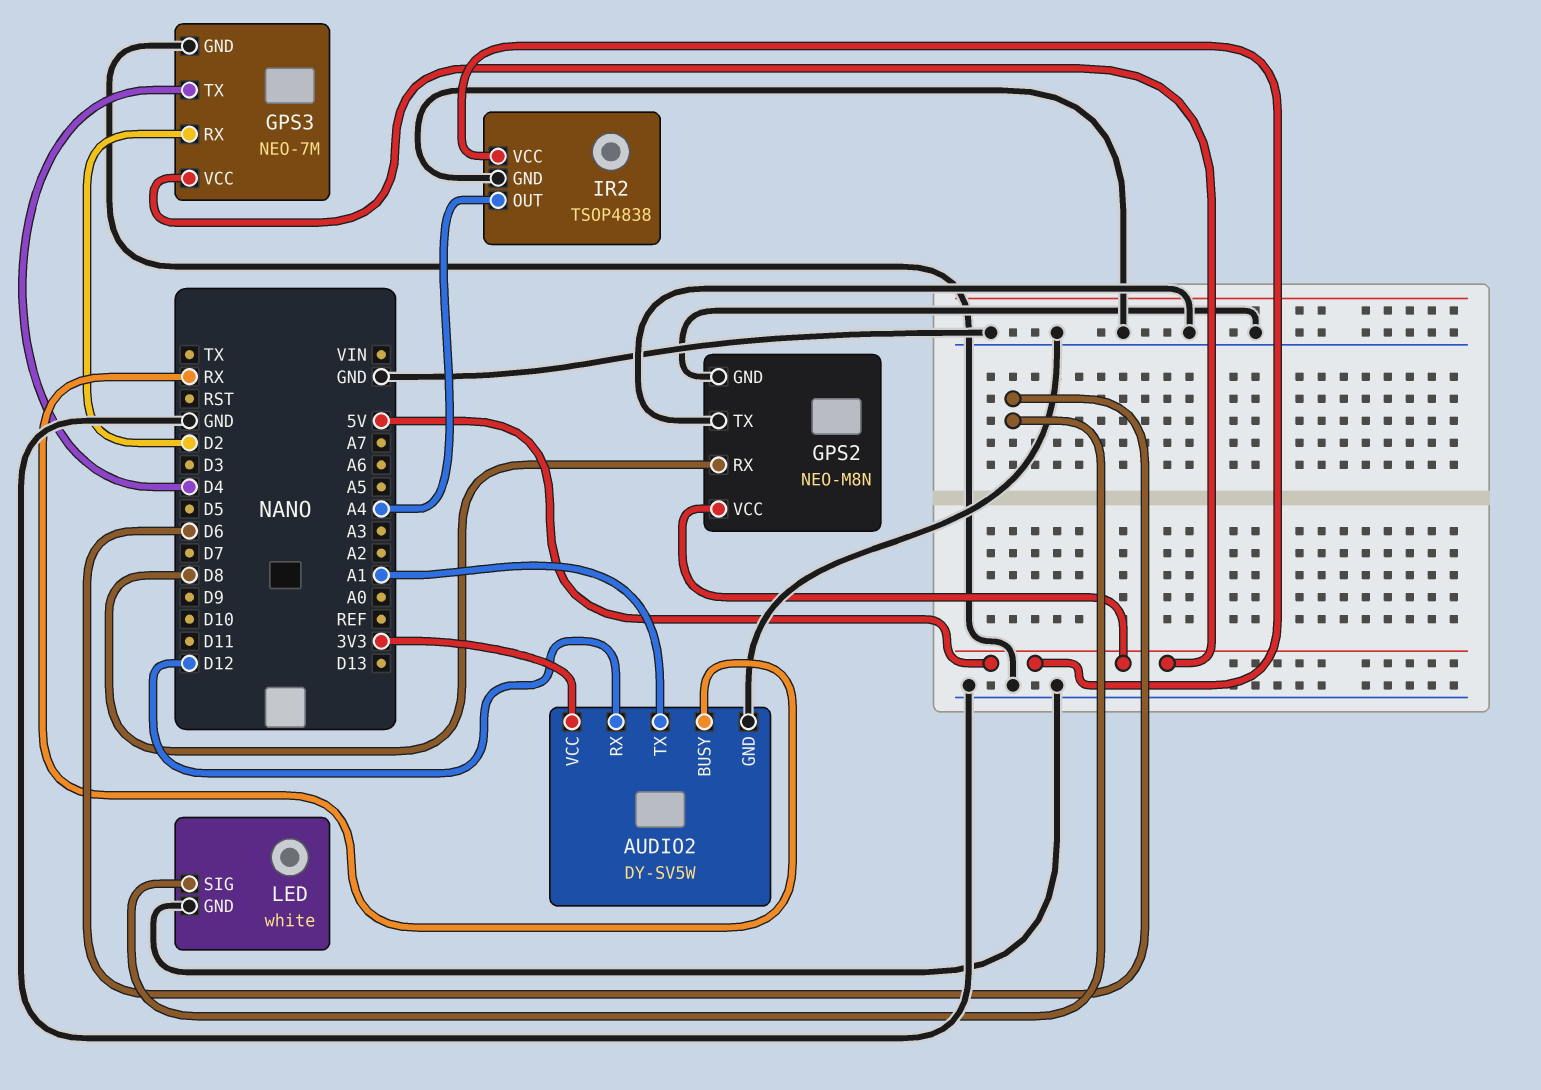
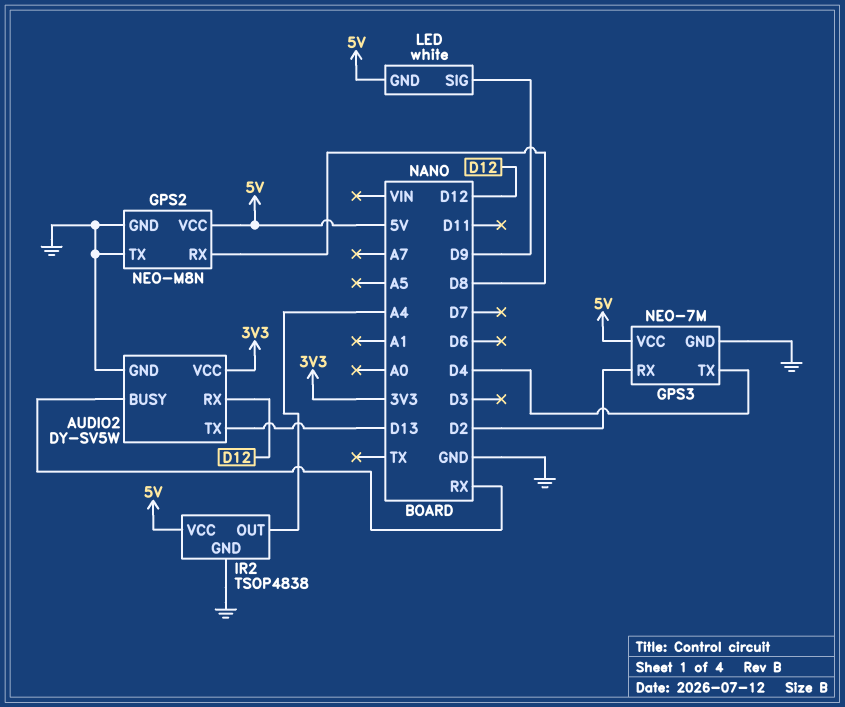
AUDIO2 pin TX: A1 -> D13
LED pin GND: GND -> 5V
LED pin SIG: D6 -> D9

